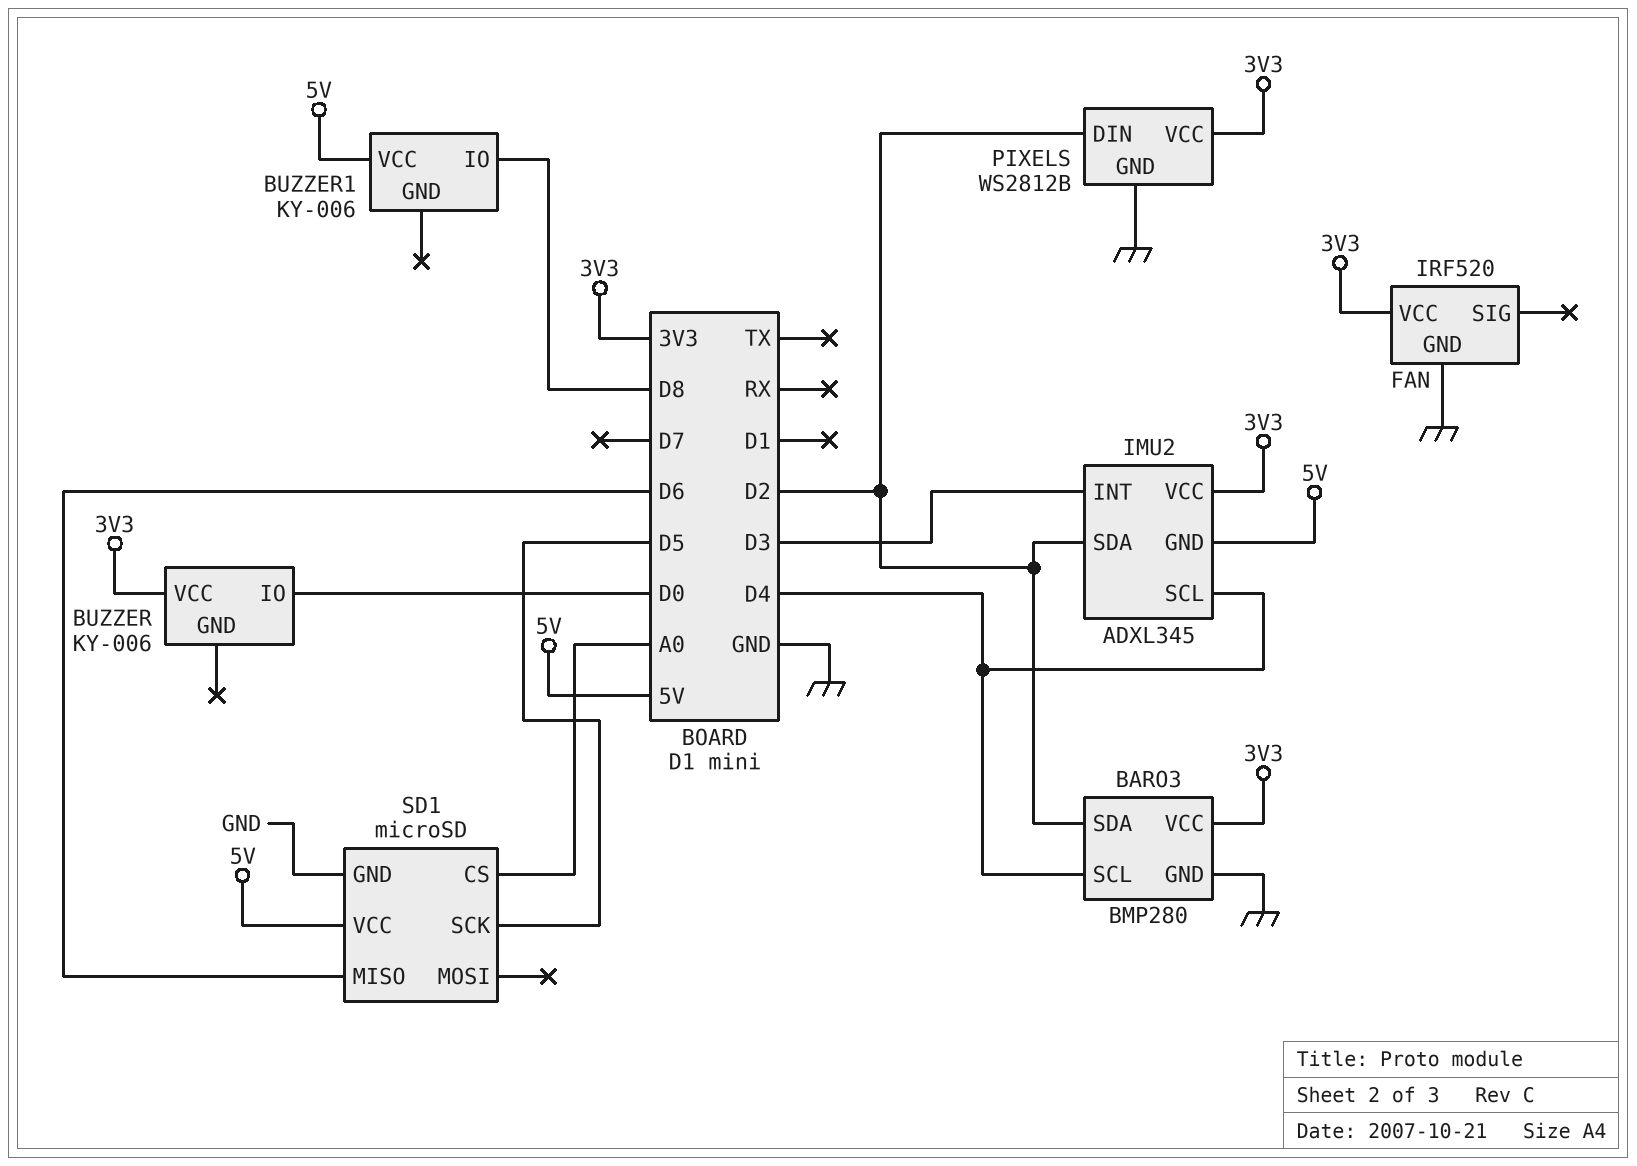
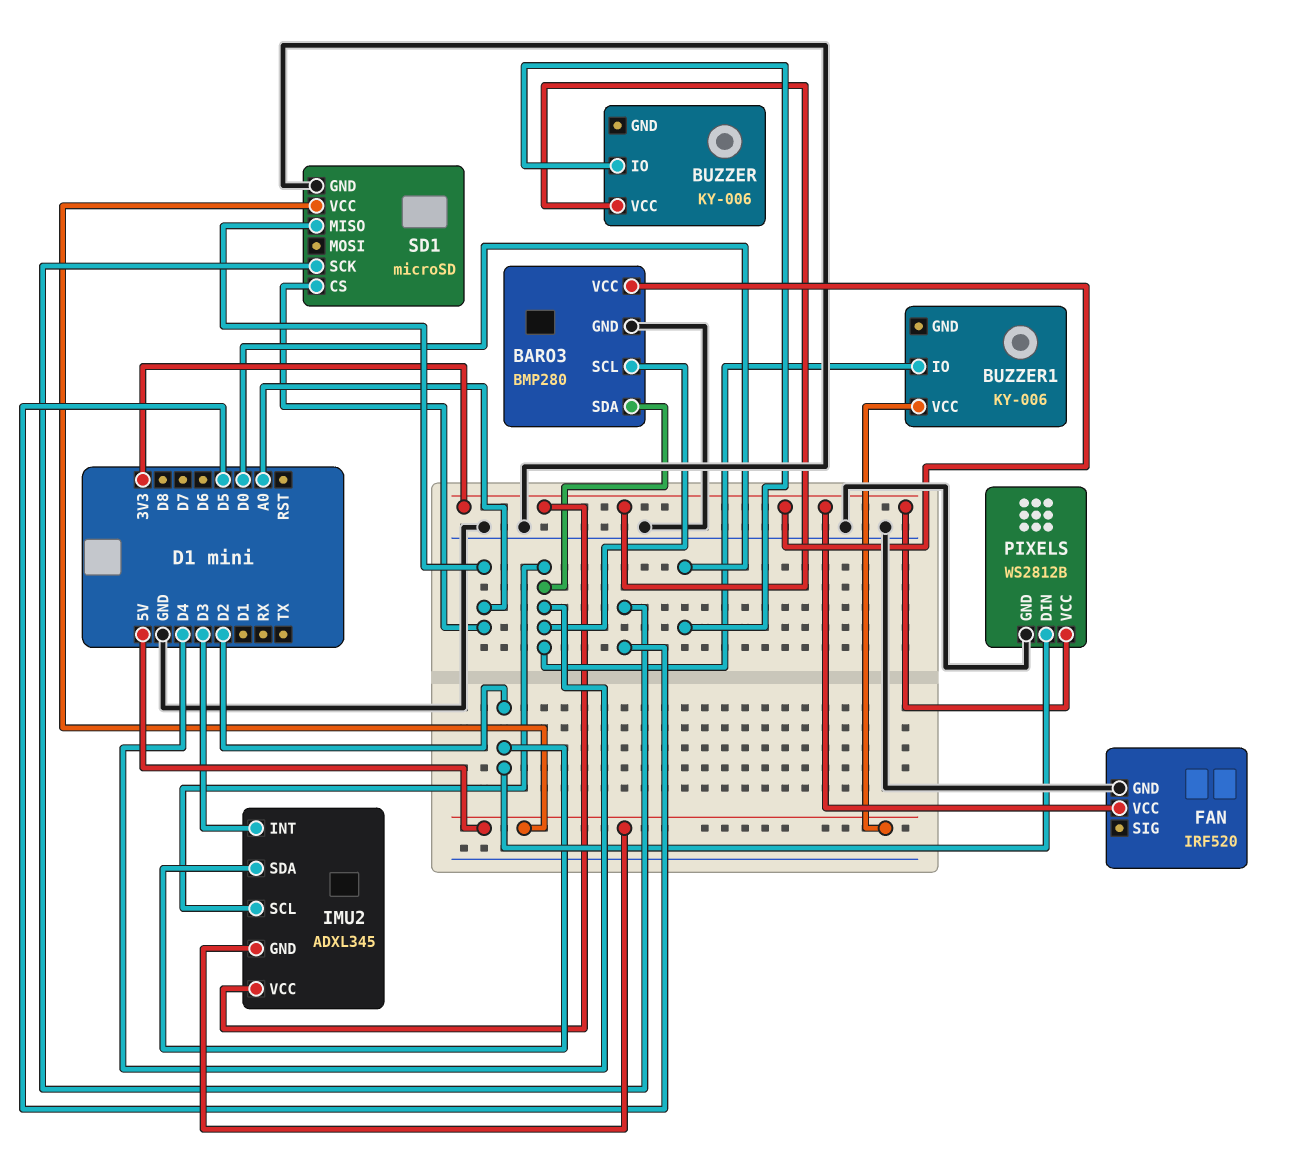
BARO3 pin SDA: D2 -> D4
BUZZER1 pin IO: D8 -> D4
SD1 pin MISO: D6 -> A0

